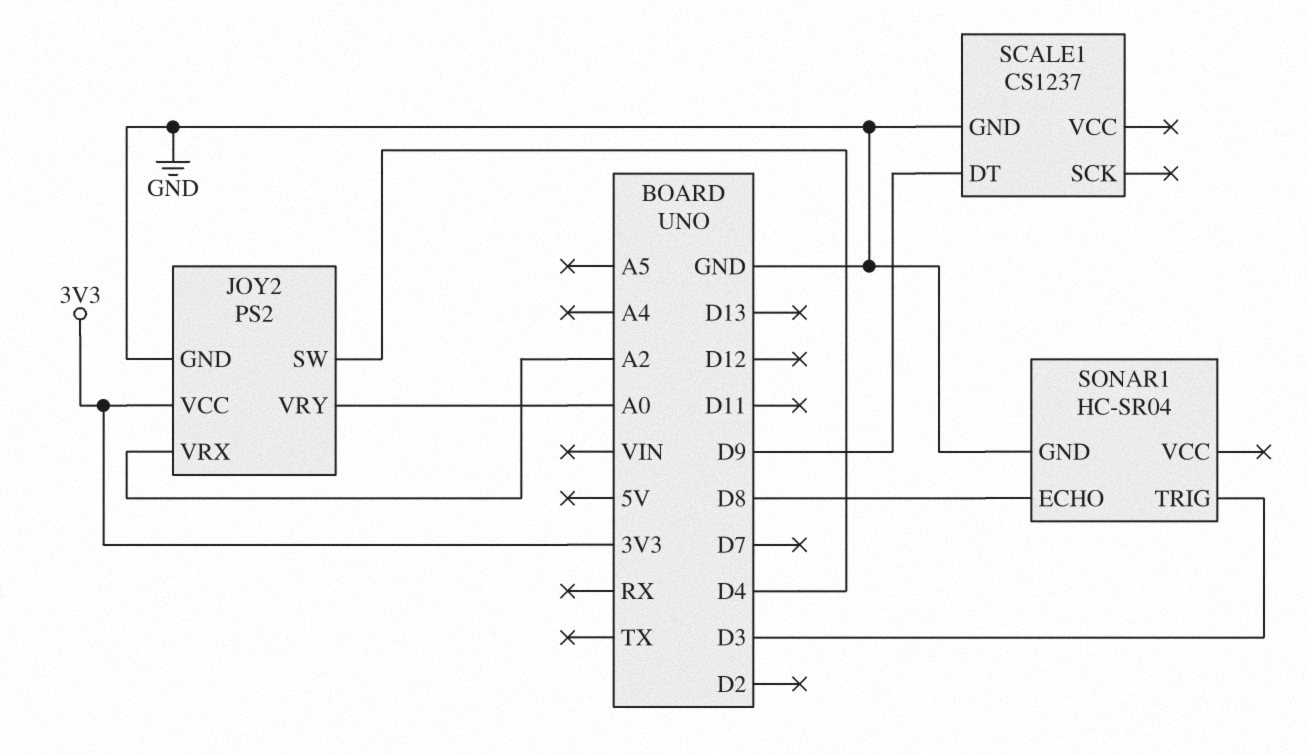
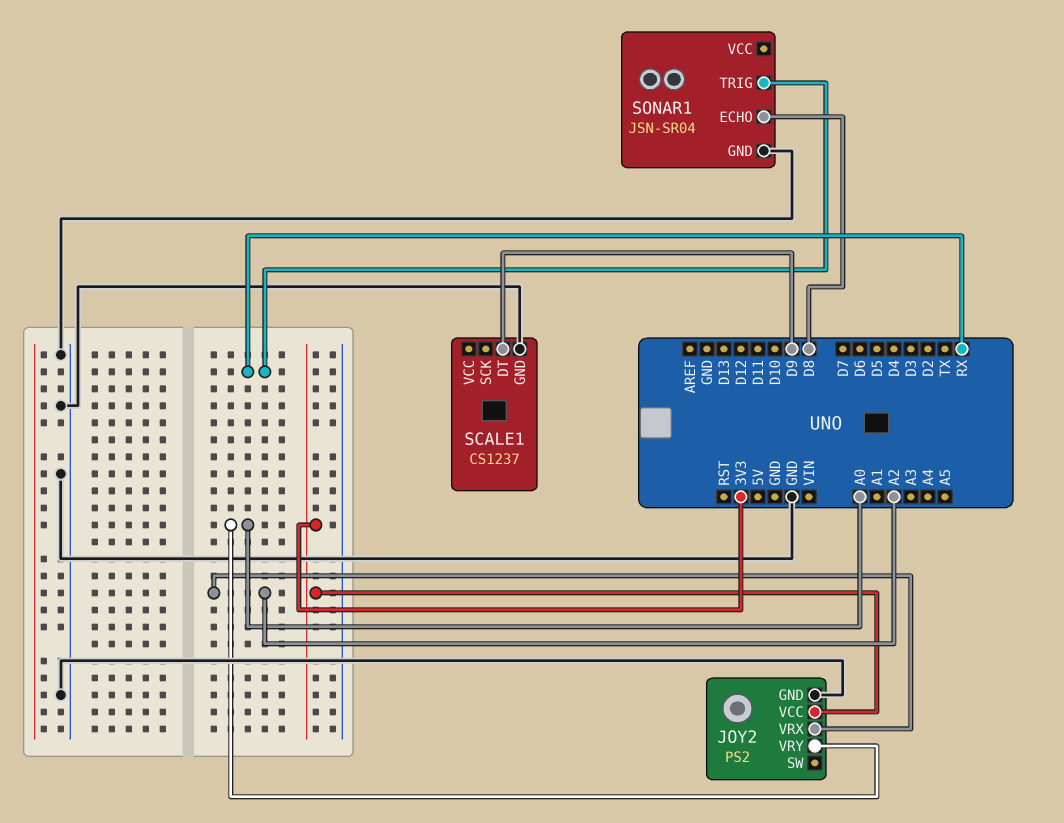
JOY2 pin SW: D4 -> none
SONAR1: HC-SR04 -> JSN-SR04
SONAR1 pin TRIG: D3 -> RX

